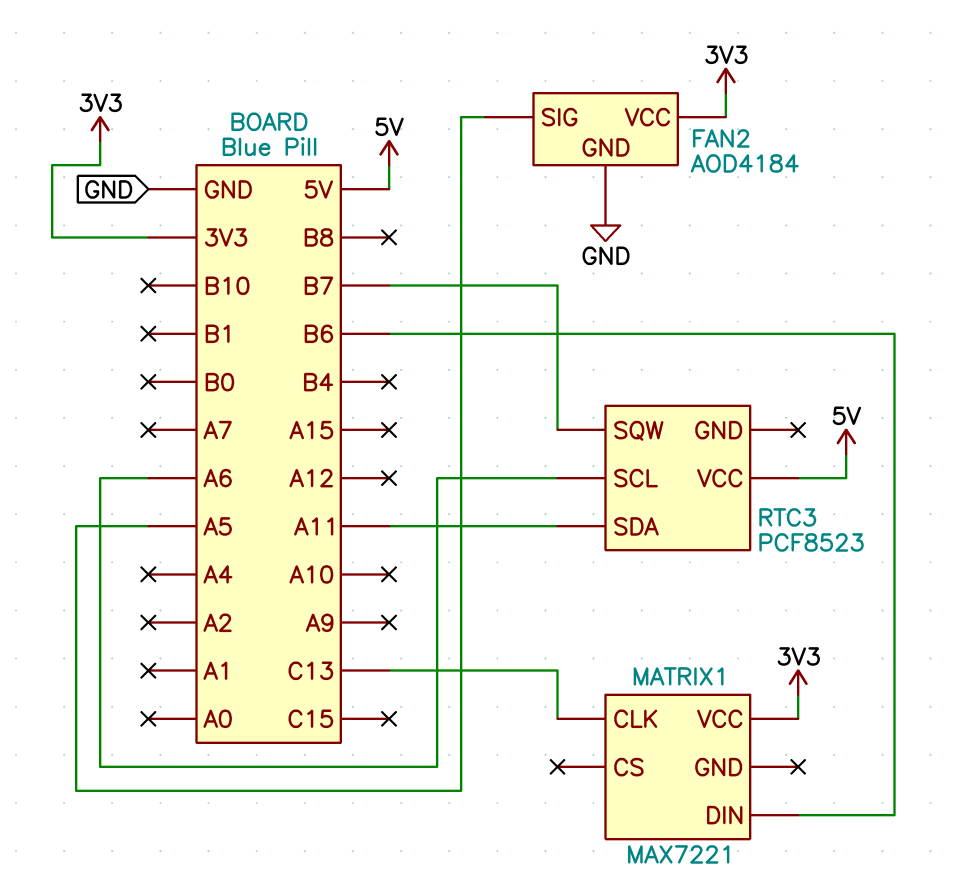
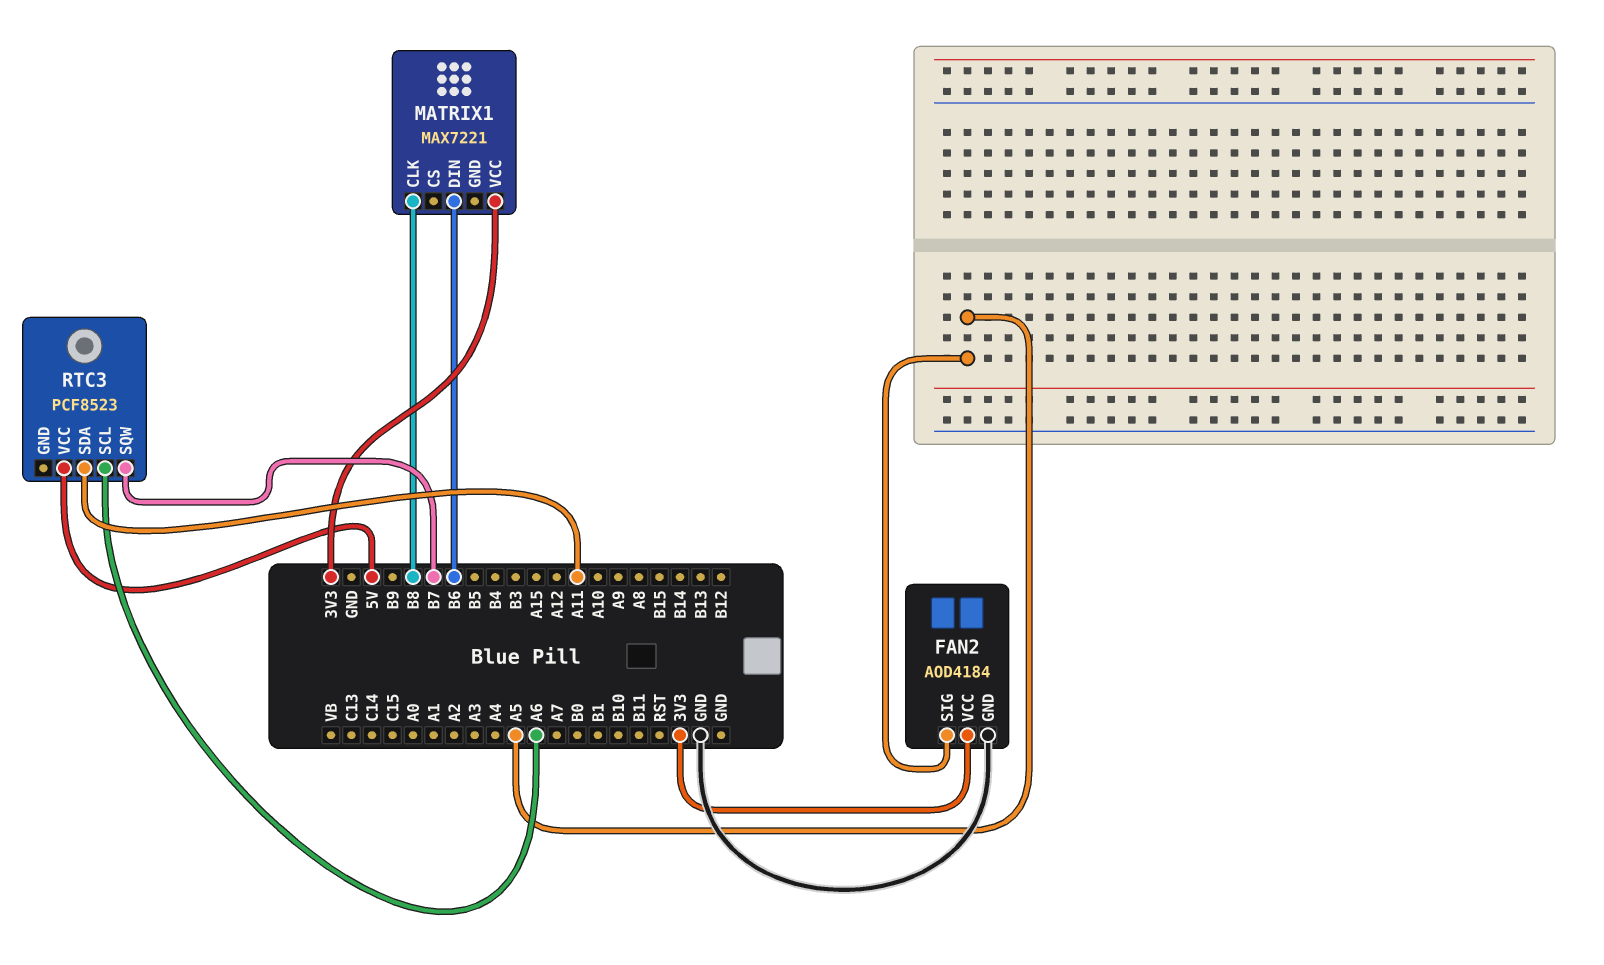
MATRIX1 pin CLK: C13 -> B8

